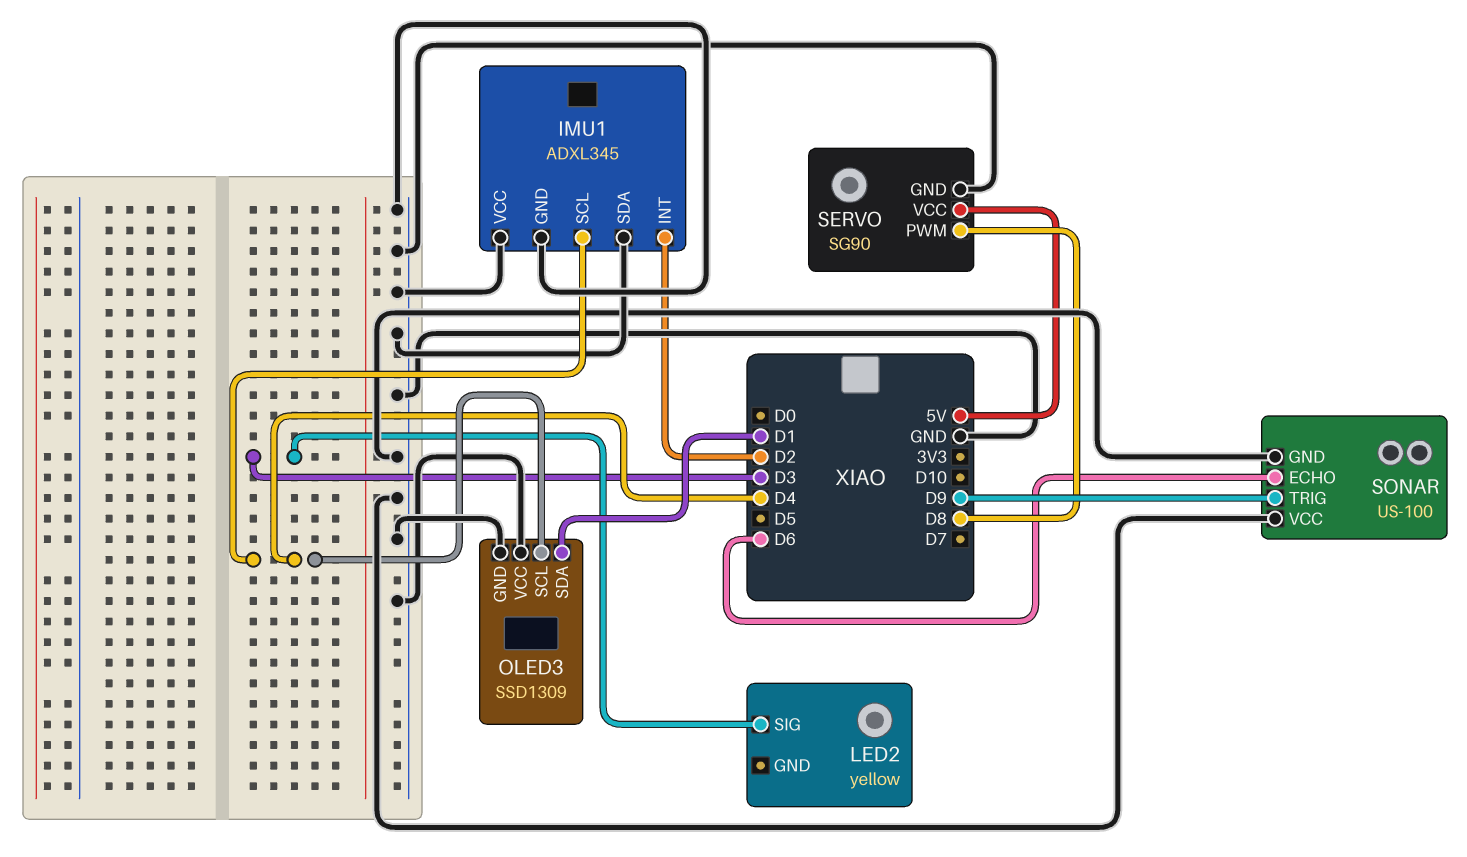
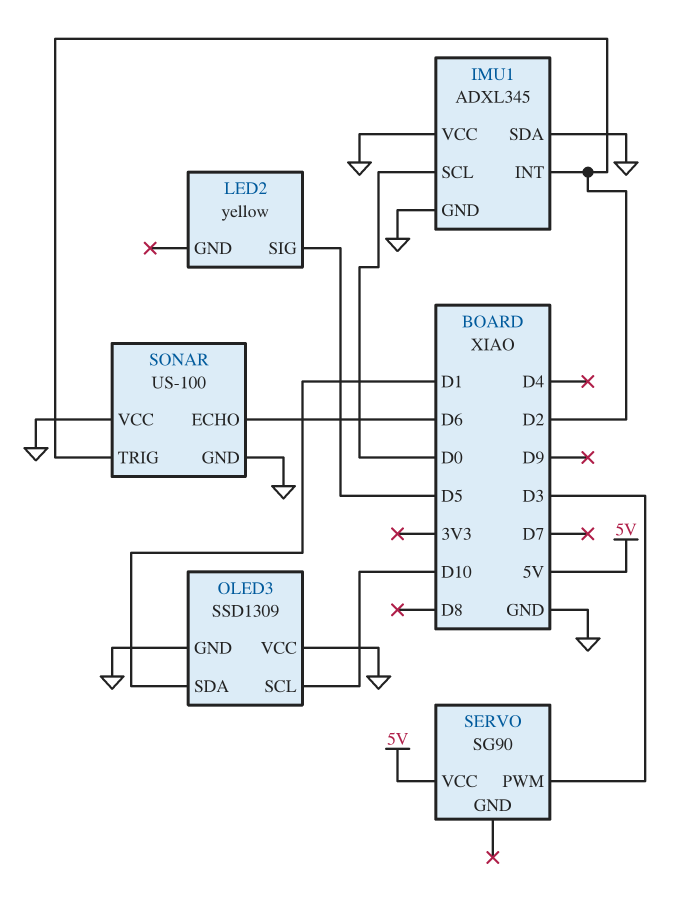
IMU1 pin SCL: D4 -> D0
LED2 pin SIG: D3 -> D5
OLED3 pin SCL: D4 -> D10
SERVO pin GND: GND -> none
SERVO pin PWM: D8 -> D3
SONAR pin TRIG: D9 -> D2

